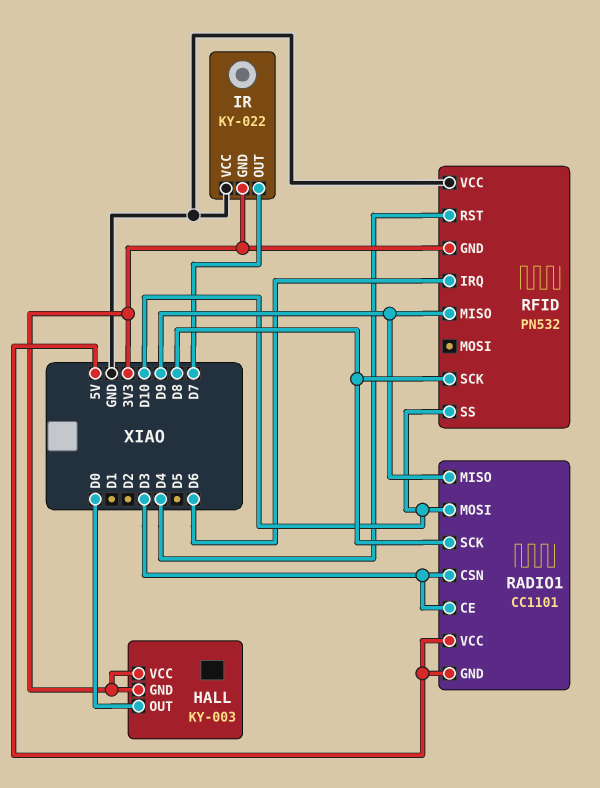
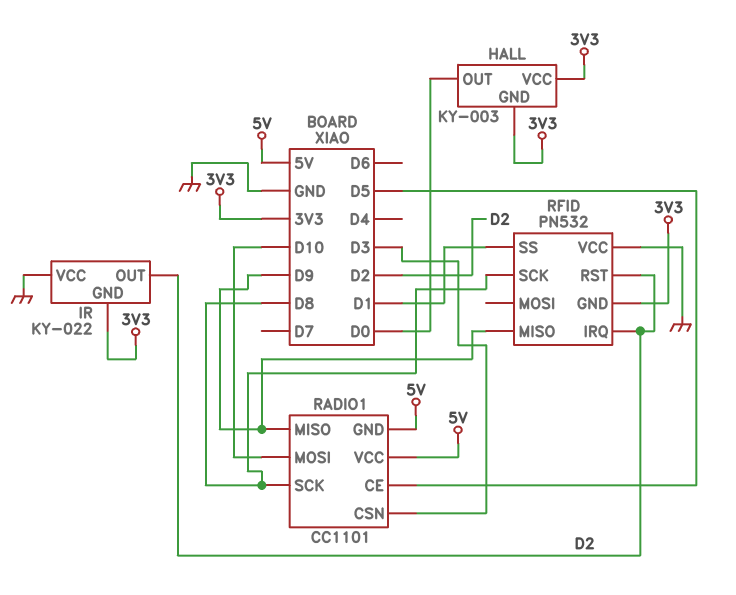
IR pin OUT: D7 -> D2
RADIO1 pin CE: D3 -> D5
RFID pin IRQ: D6 -> D2
RFID pin RST: D4 -> D2
RFID pin SS: D10 -> D1

